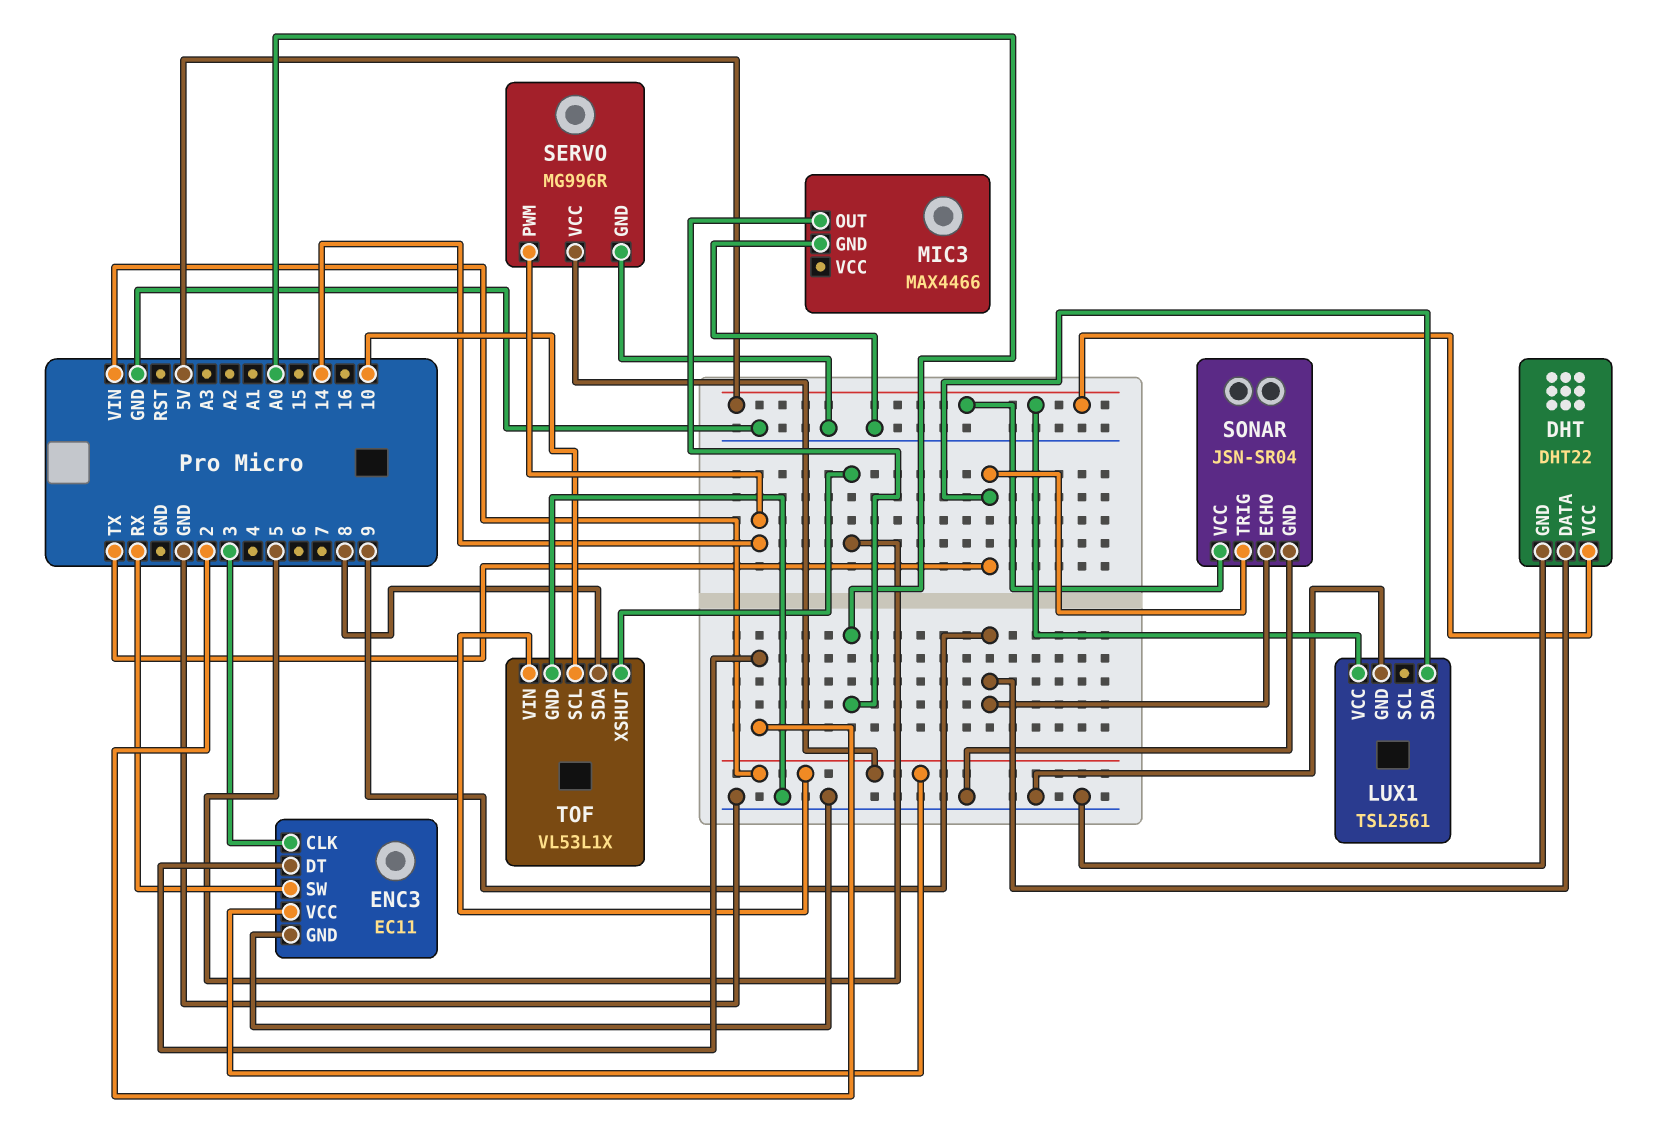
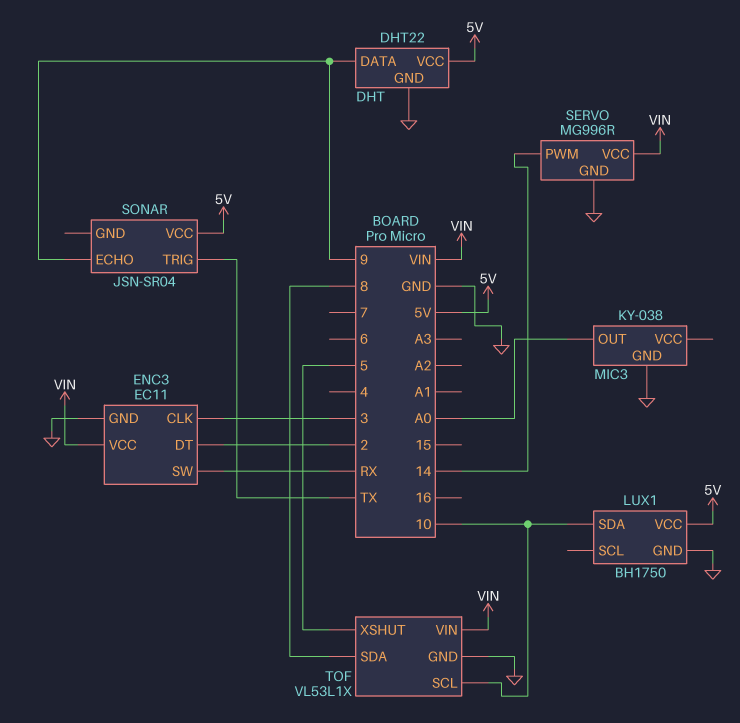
LUX1: TSL2561 -> BH1750
LUX1 pin SDA: TX -> 10
MIC3: MAX4466 -> KY-038
SONAR pin GND: GND -> none

